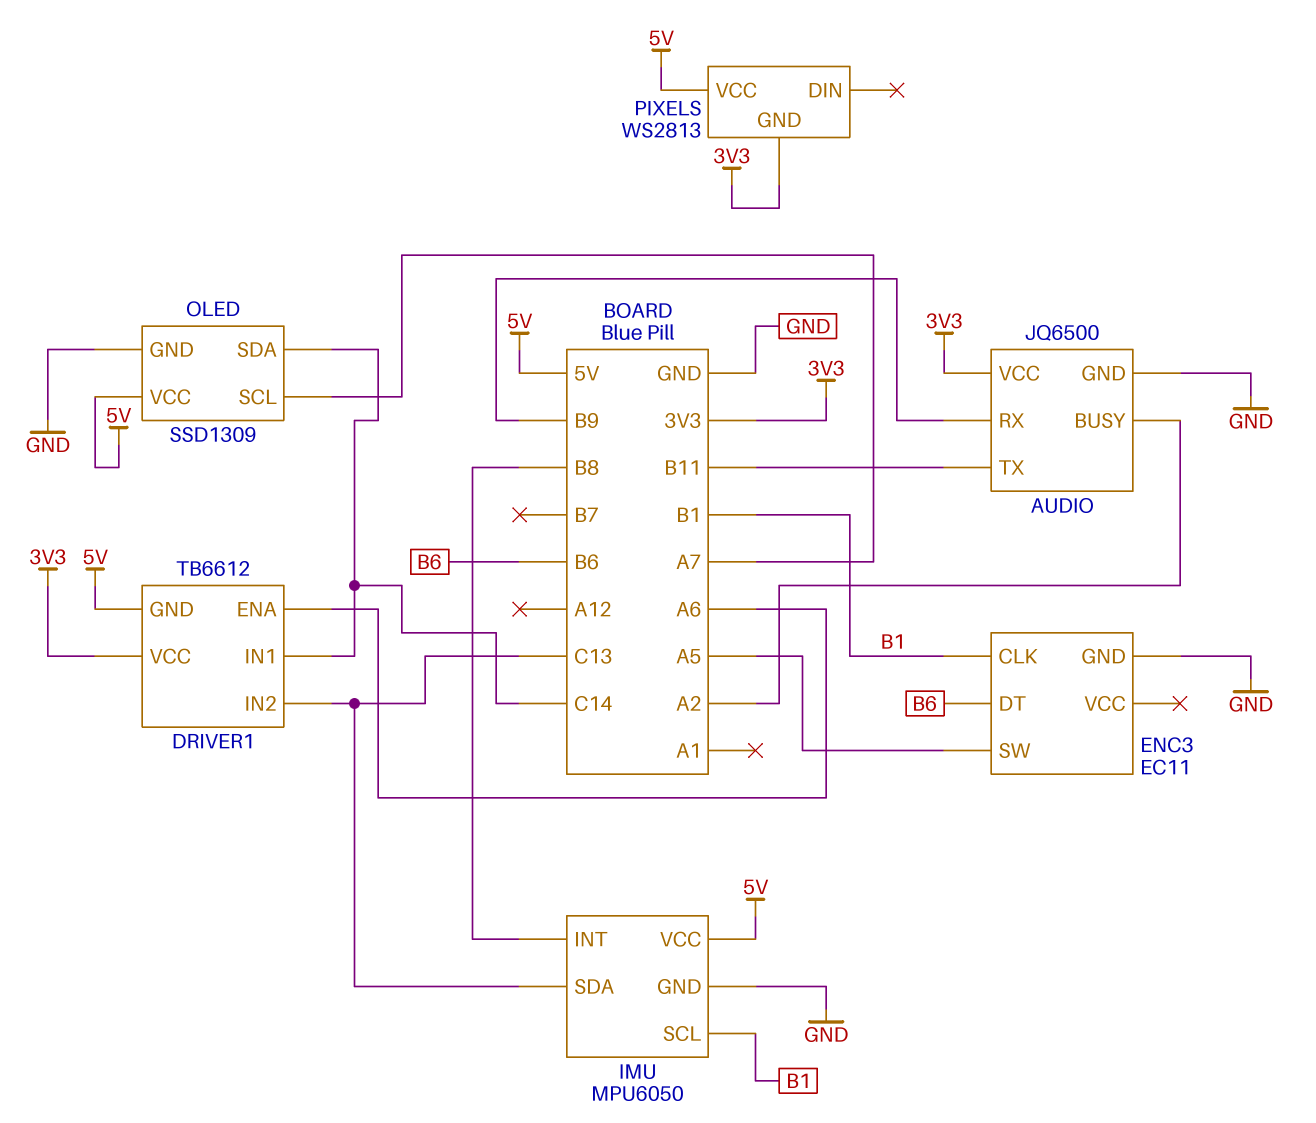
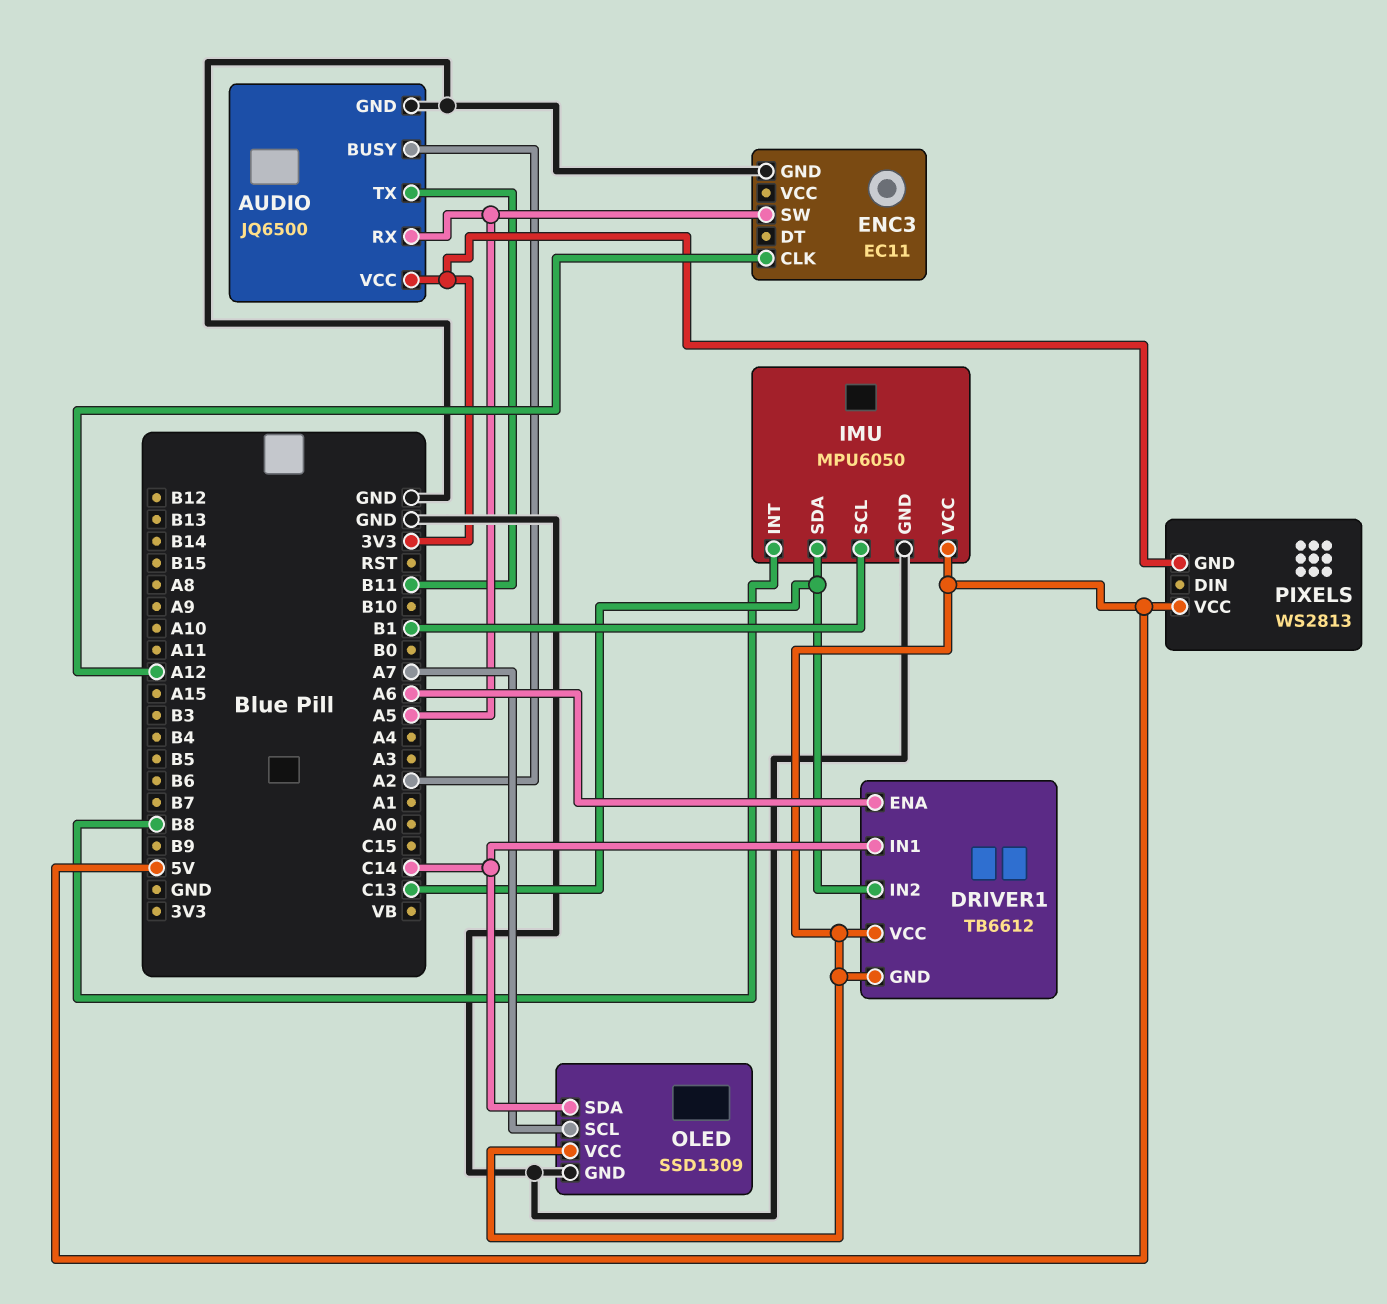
AUDIO pin RX: B9 -> A5
DRIVER1 pin VCC: 3V3 -> 5V
ENC3 pin CLK: B1 -> A12
ENC3 pin DT: B6 -> none

